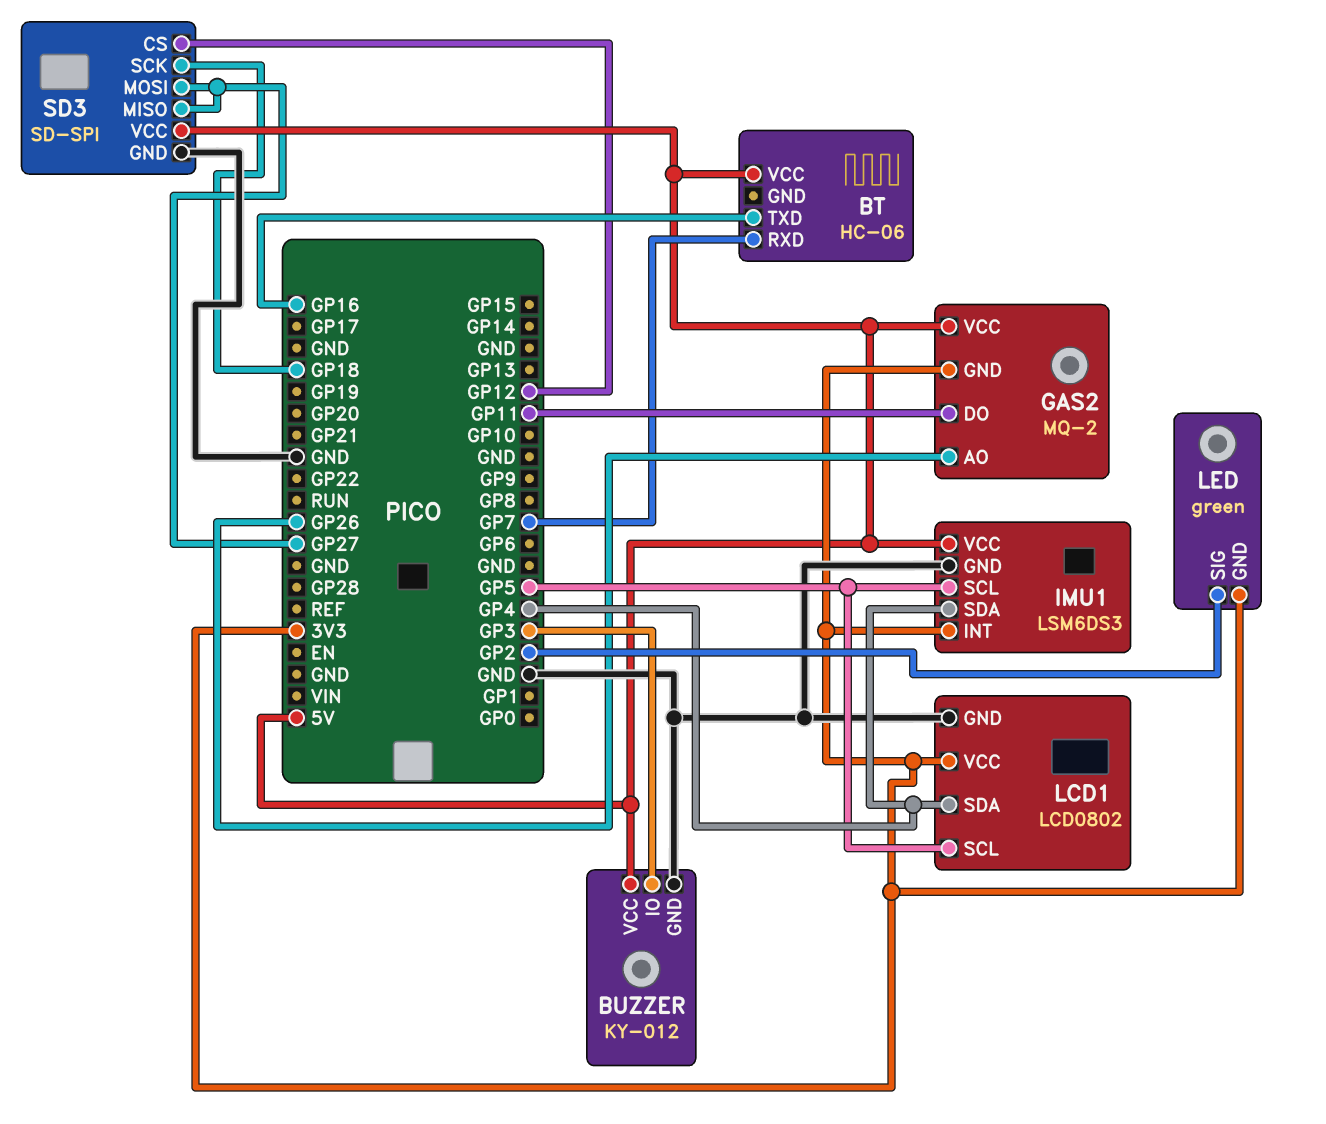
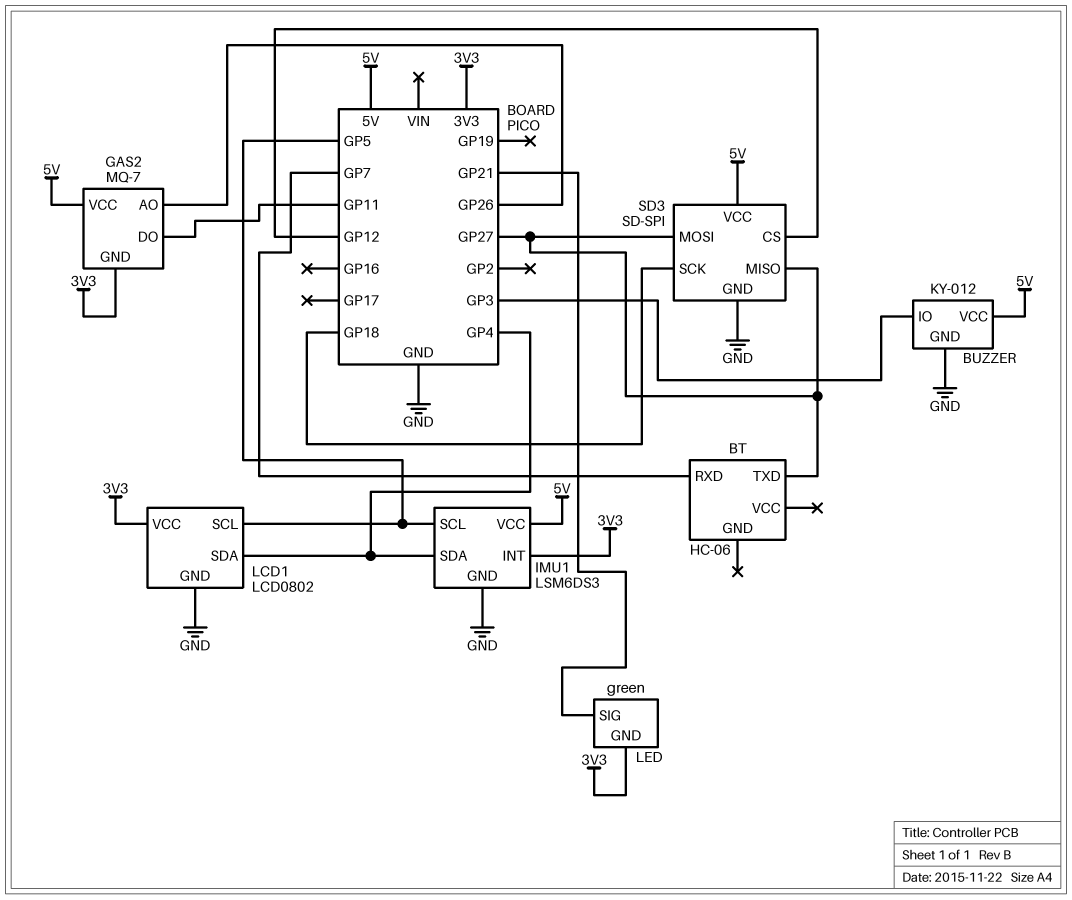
BT pin TXD: GP16 -> GP27
BT pin VCC: 5V -> none
GAS2: MQ-2 -> MQ-7
LED pin SIG: GP2 -> GP21

